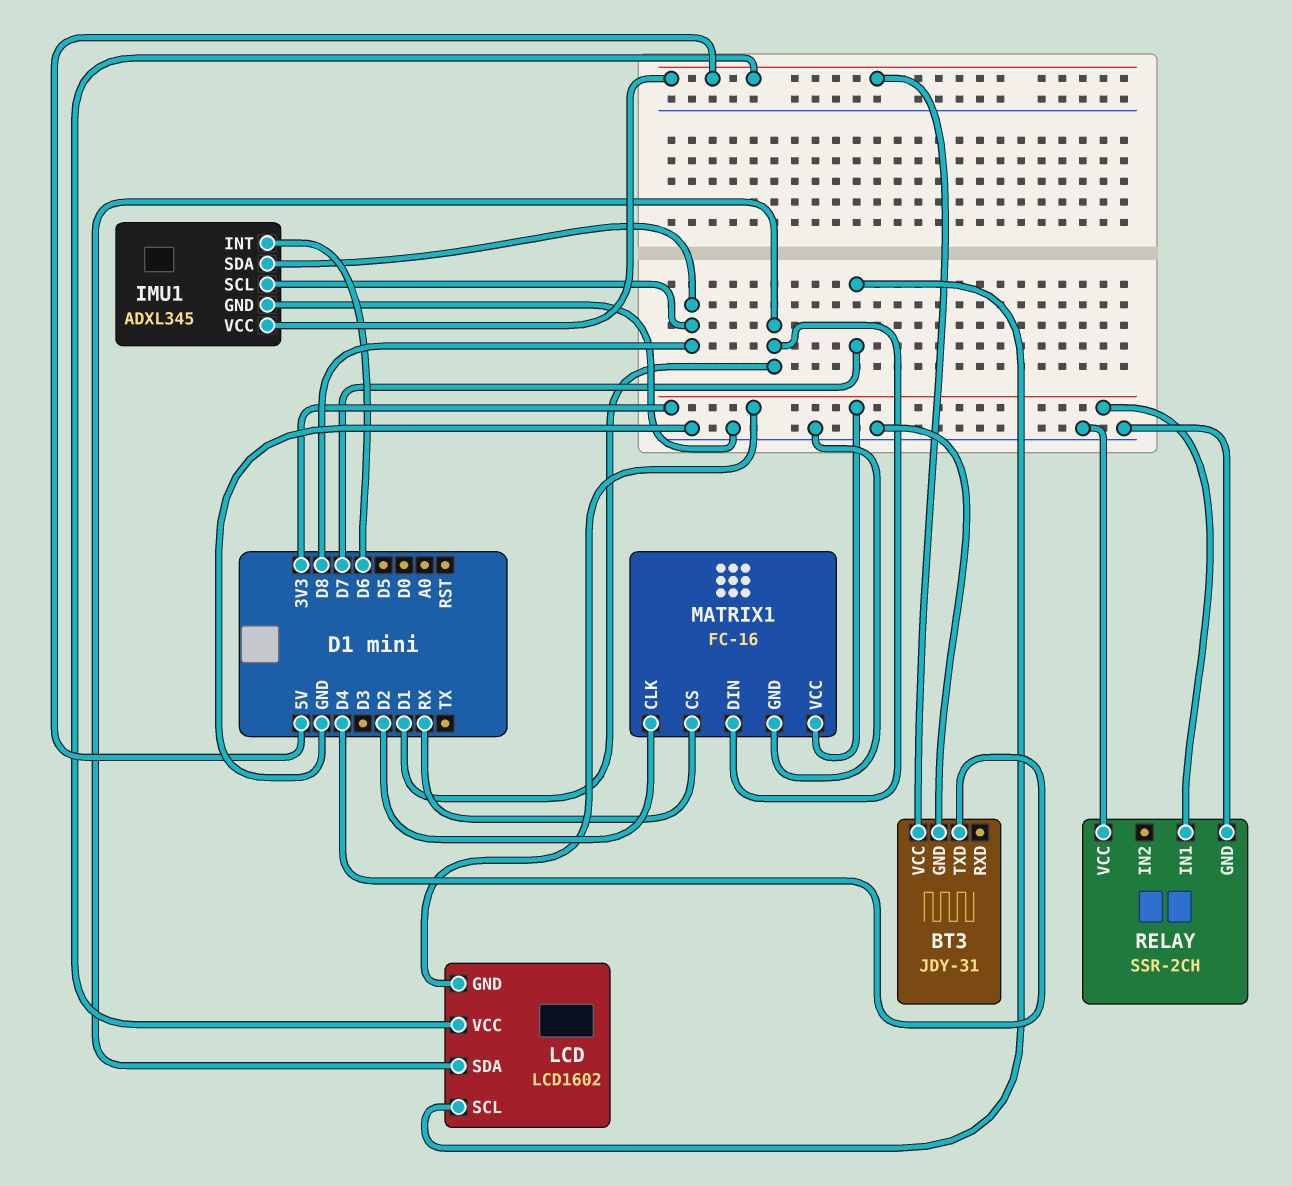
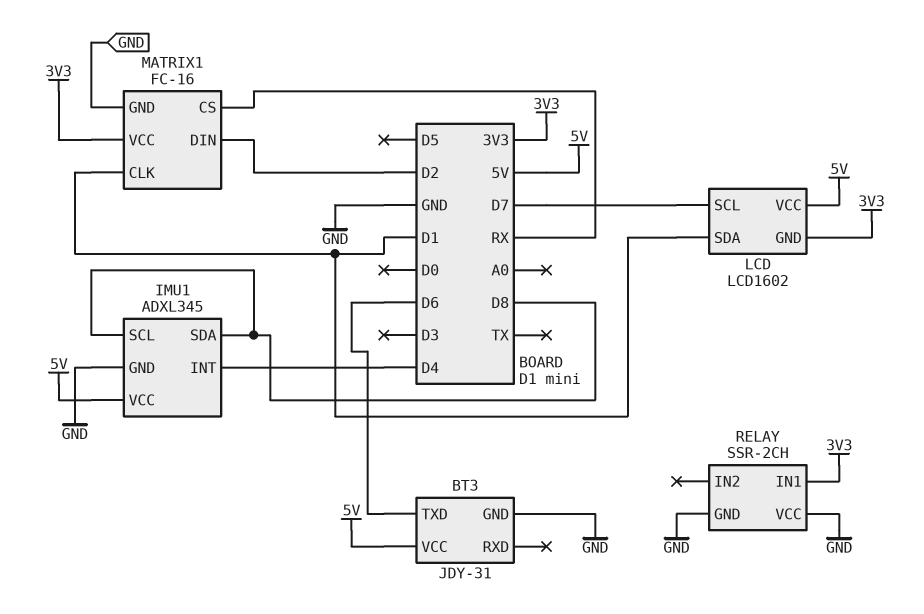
BT3 pin TXD: D4 -> D6
IMU1 pin INT: D6 -> D4
MATRIX1 pin CLK: D2 -> D1
MATRIX1 pin DIN: D1 -> D2

